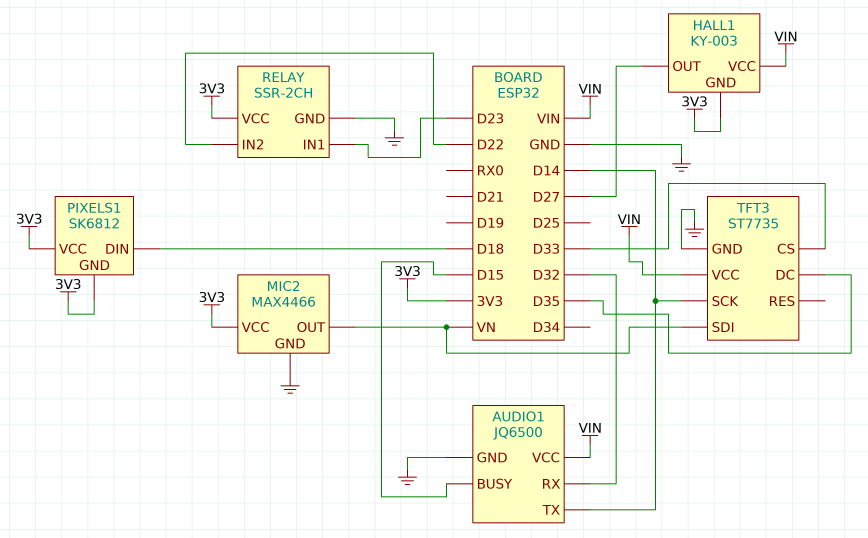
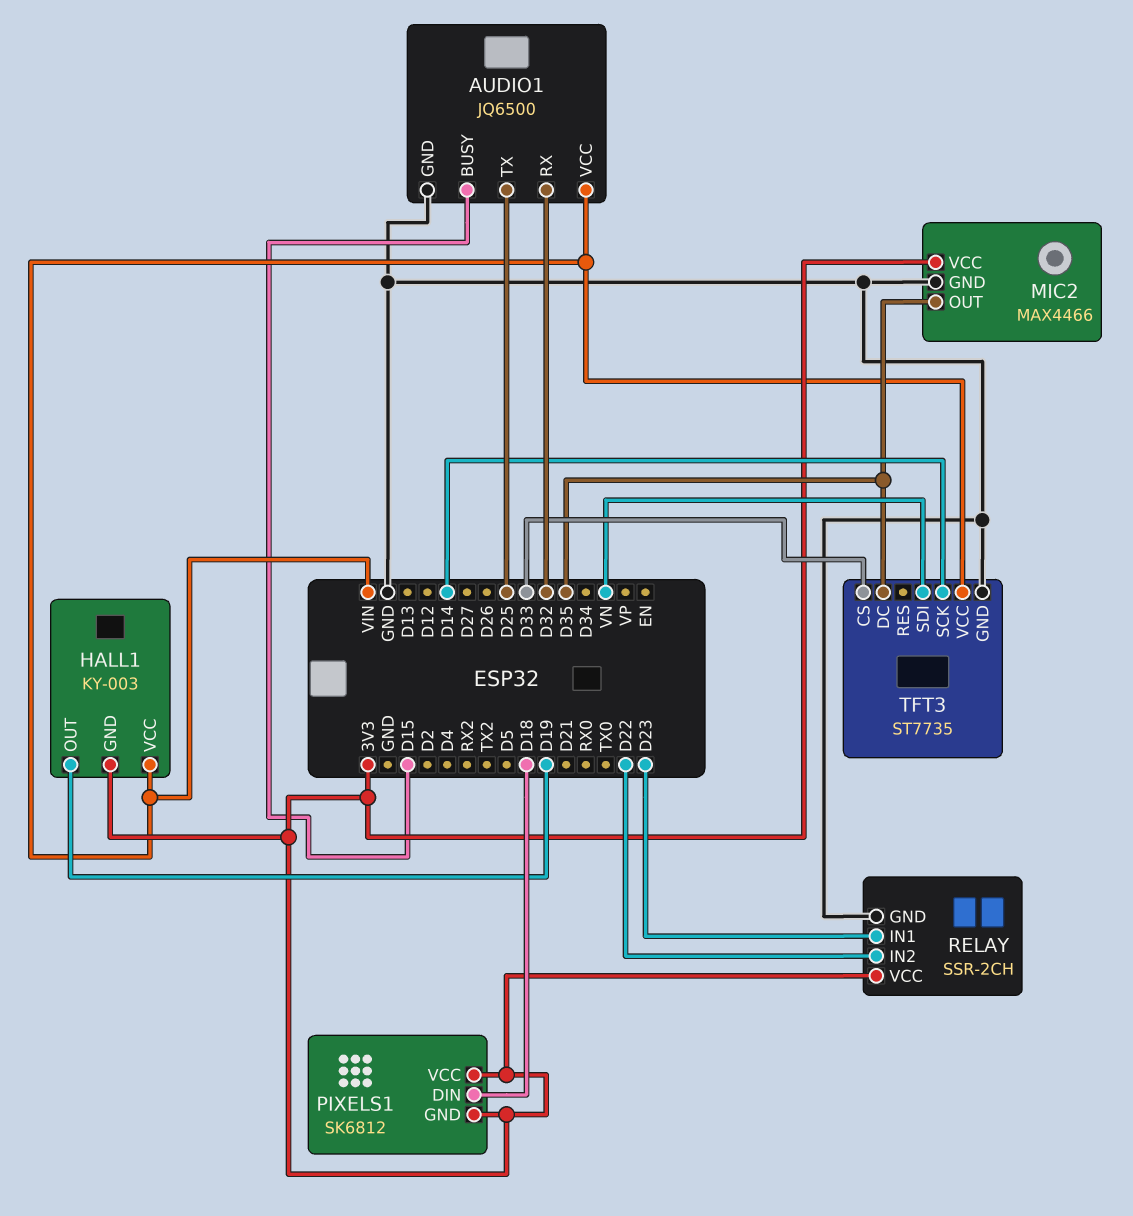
AUDIO1 pin TX: D14 -> D25
HALL1 pin OUT: D27 -> D19
MIC2 pin OUT: VN -> D35

